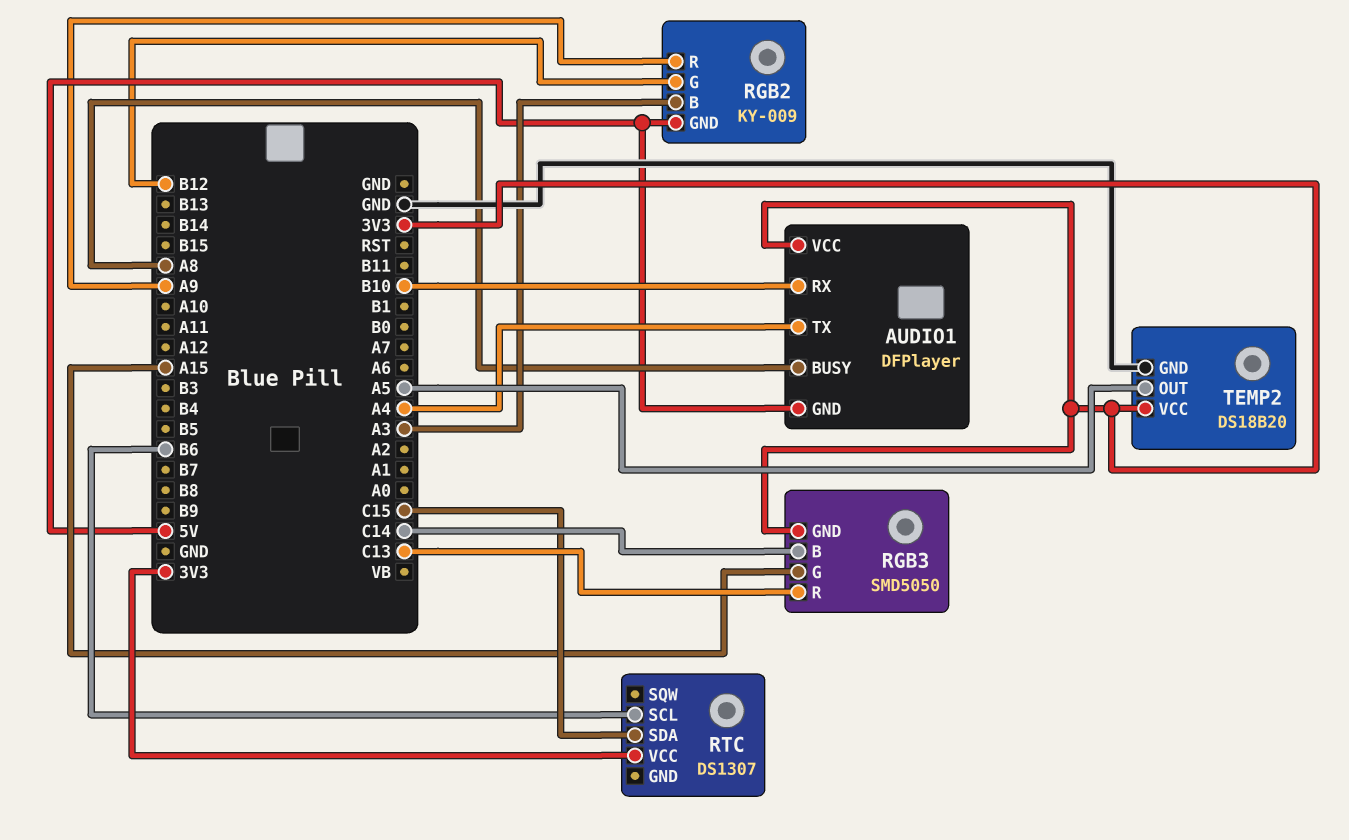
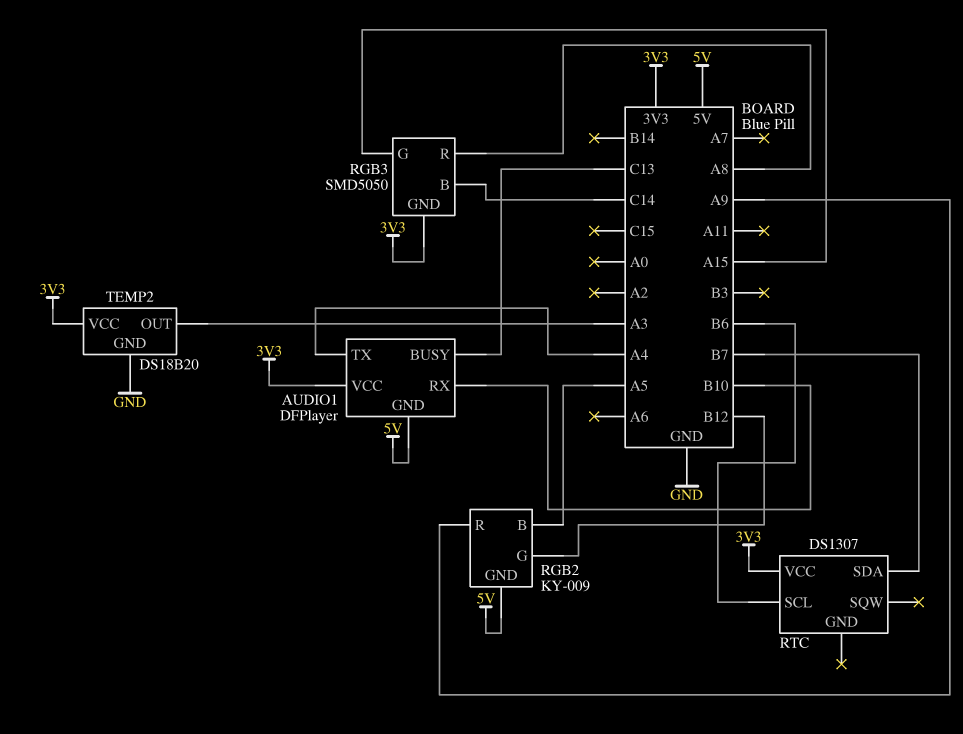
AUDIO1 pin BUSY: A8 -> C13
RGB2 pin B: A3 -> A5
RGB3 pin R: C13 -> A8
RTC pin SDA: C15 -> B7
TEMP2 pin OUT: A5 -> A3

